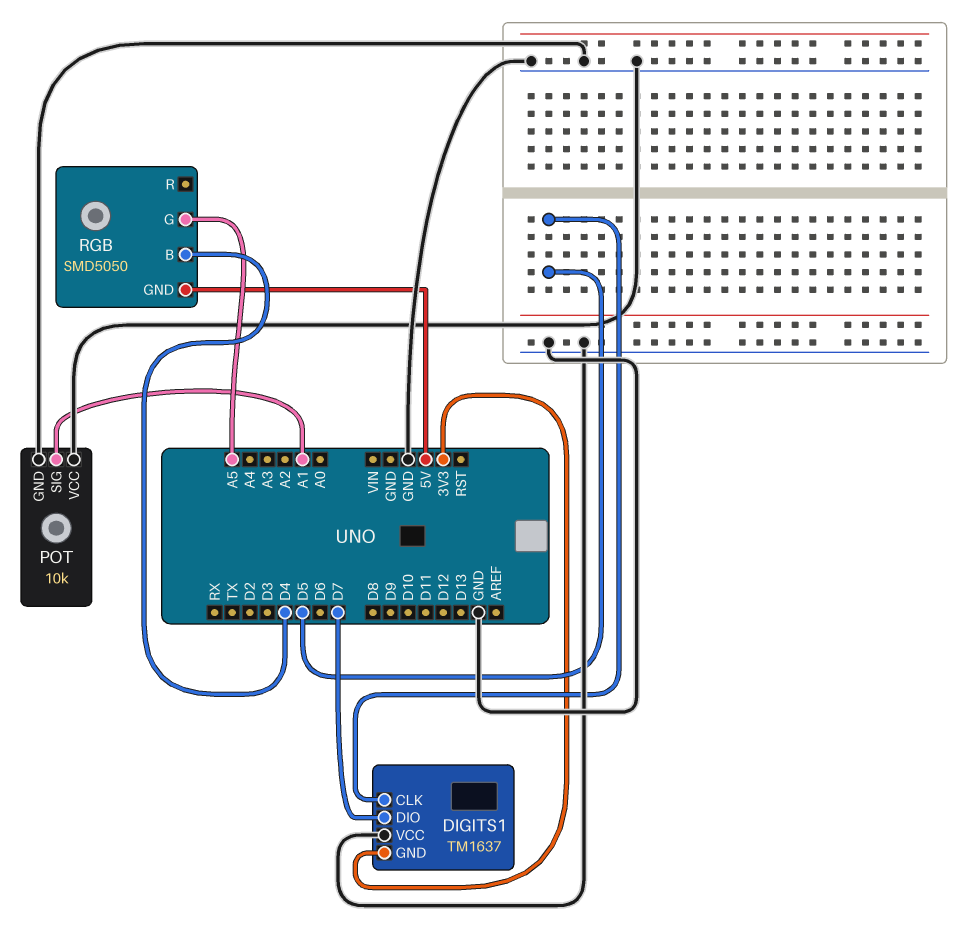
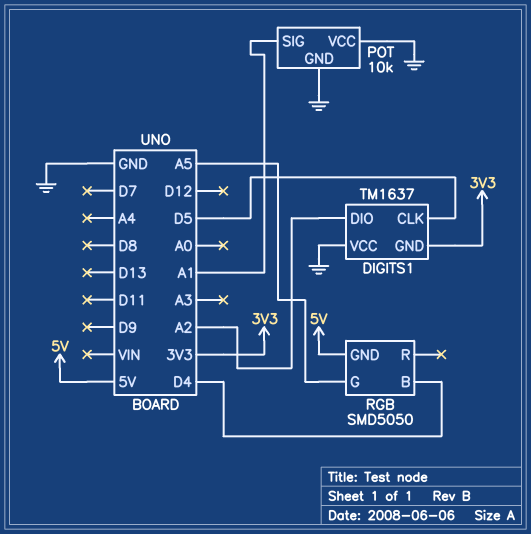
DIGITS1 pin DIO: D7 -> A2

